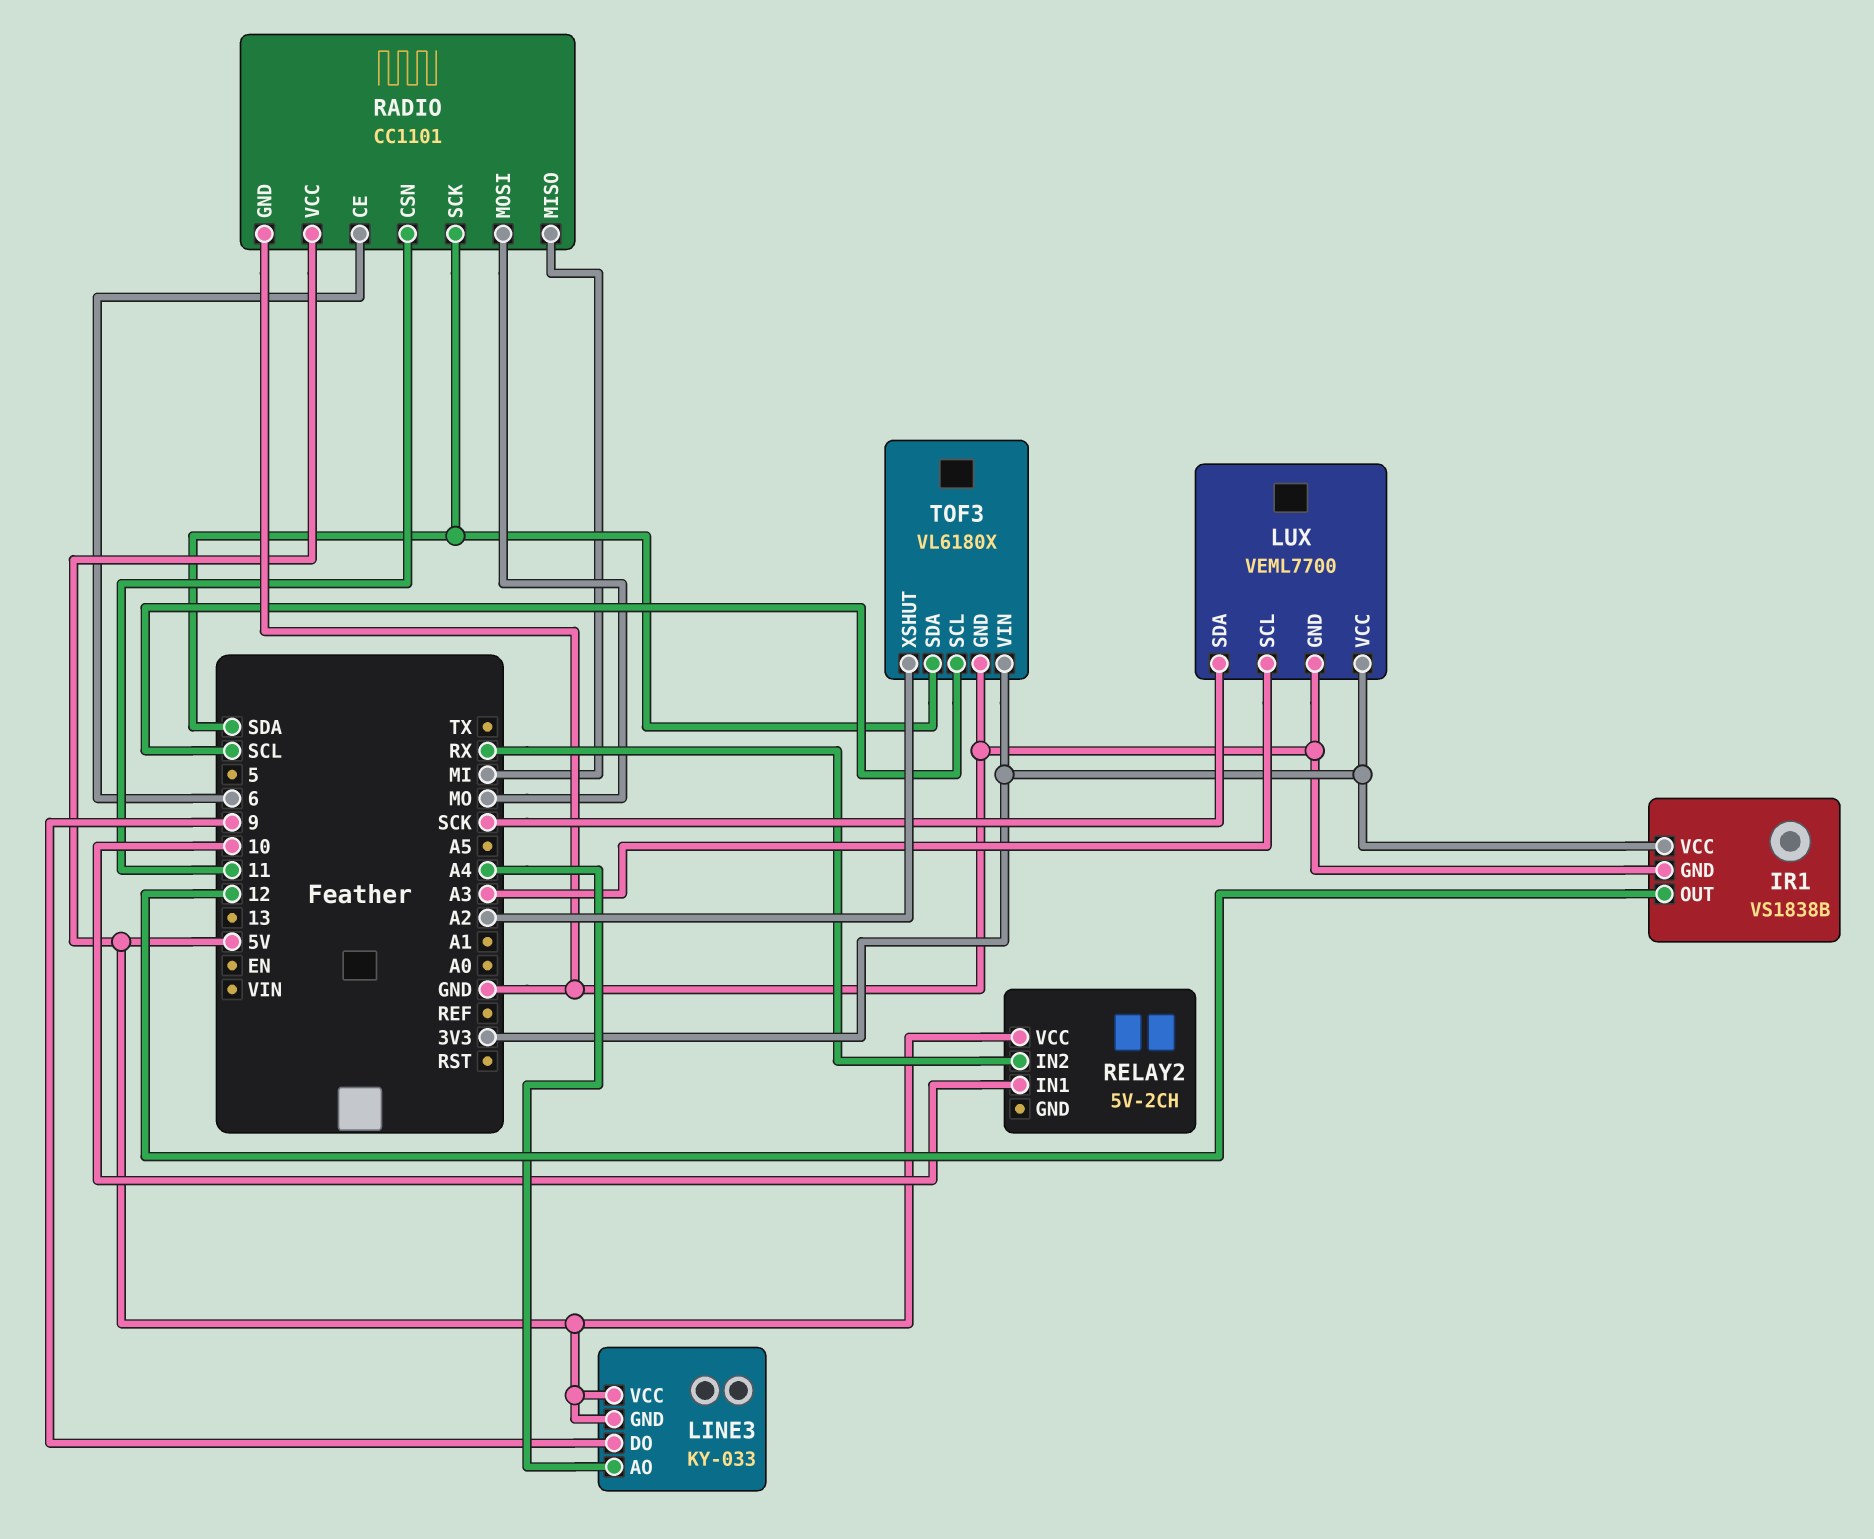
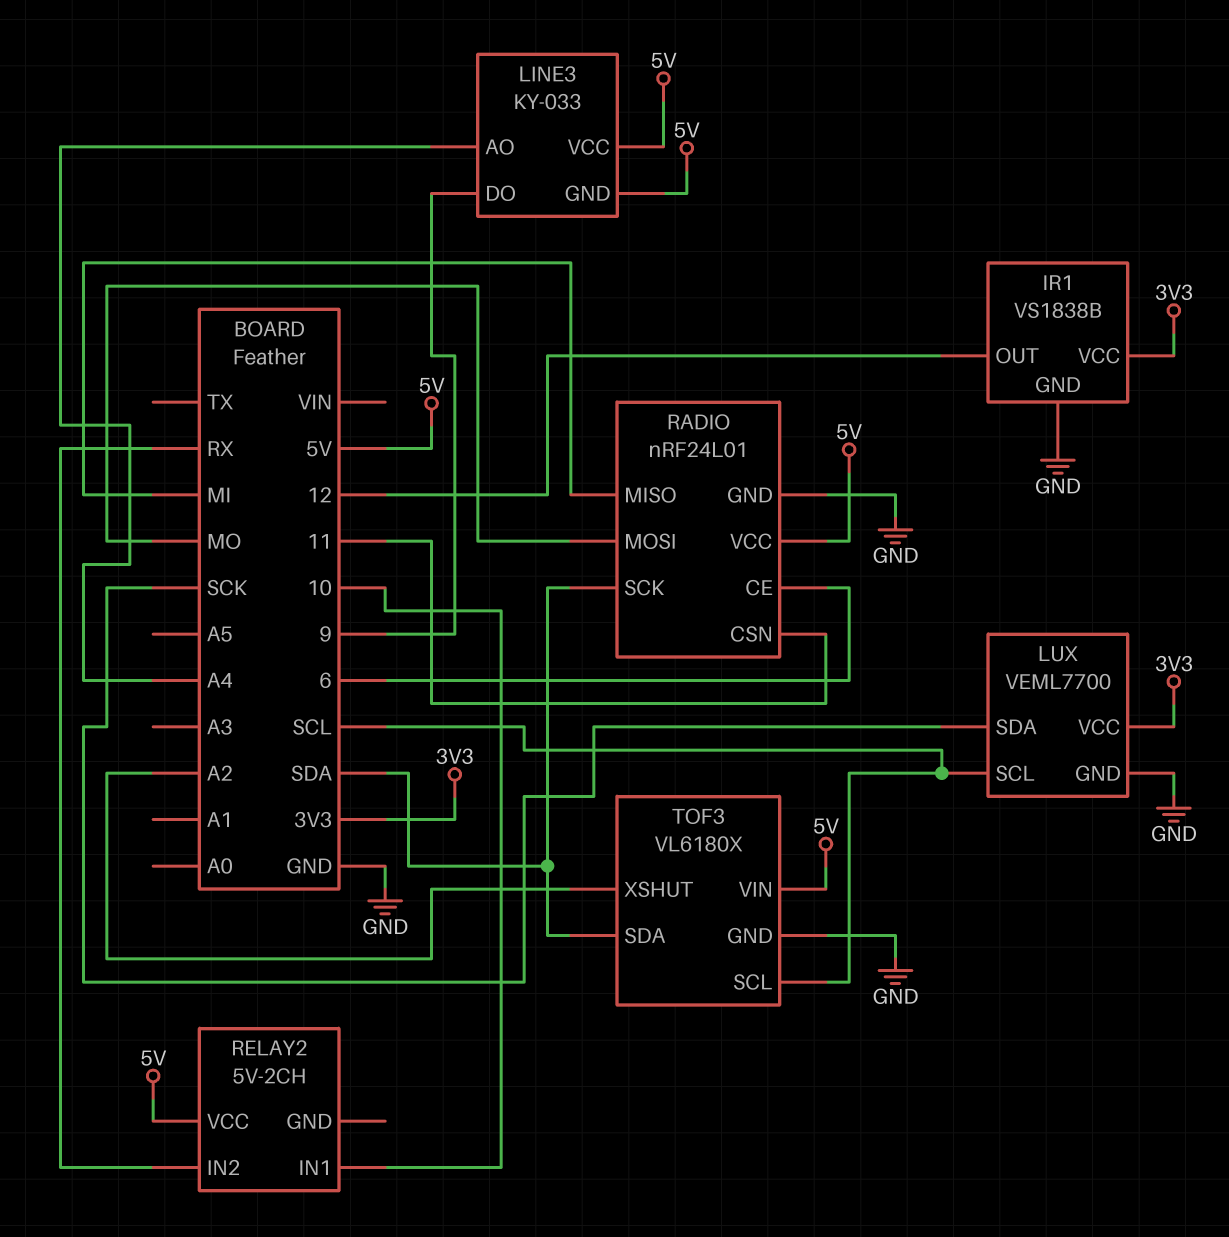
LUX pin SCL: A3 -> SCL
RADIO: CC1101 -> nRF24L01
TOF3 pin VIN: 3V3 -> 5V

